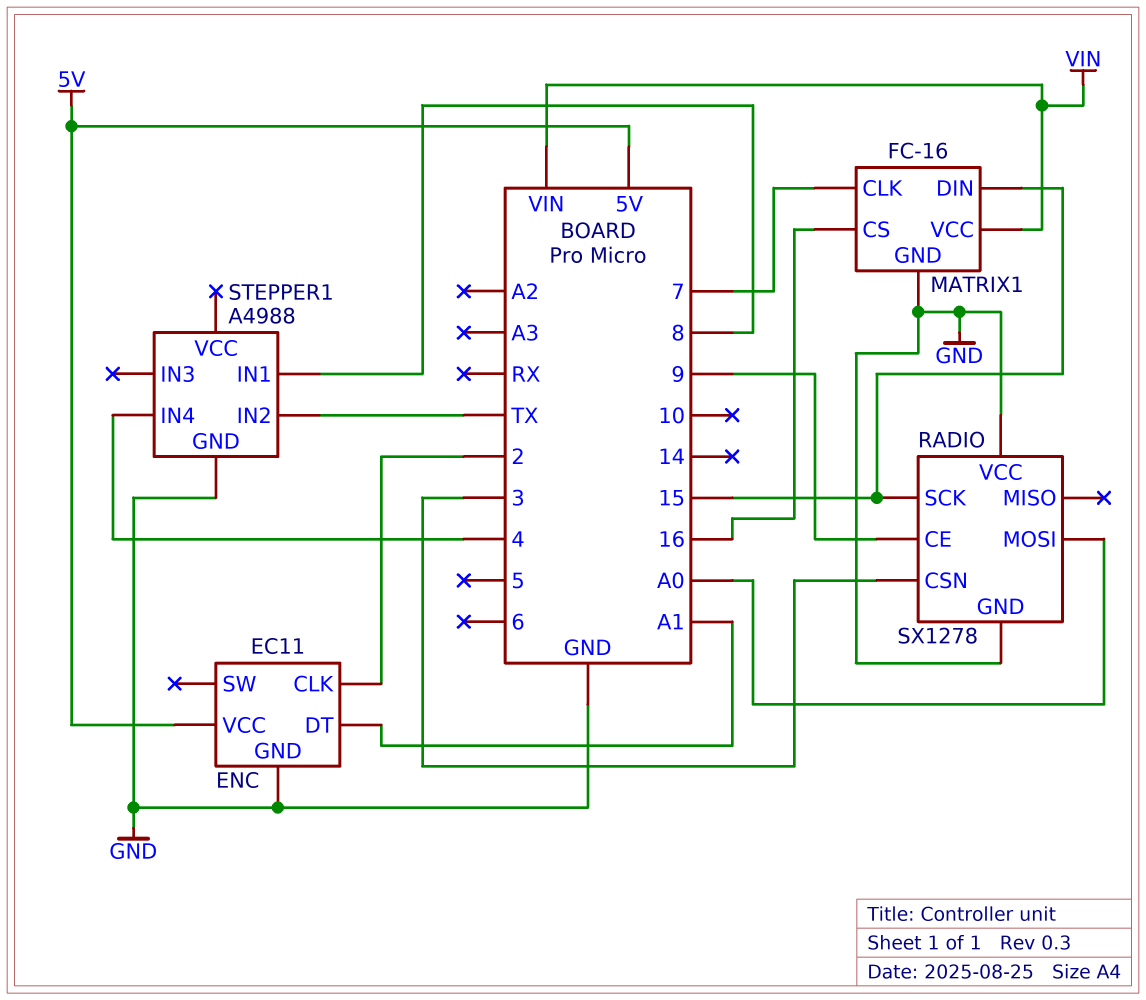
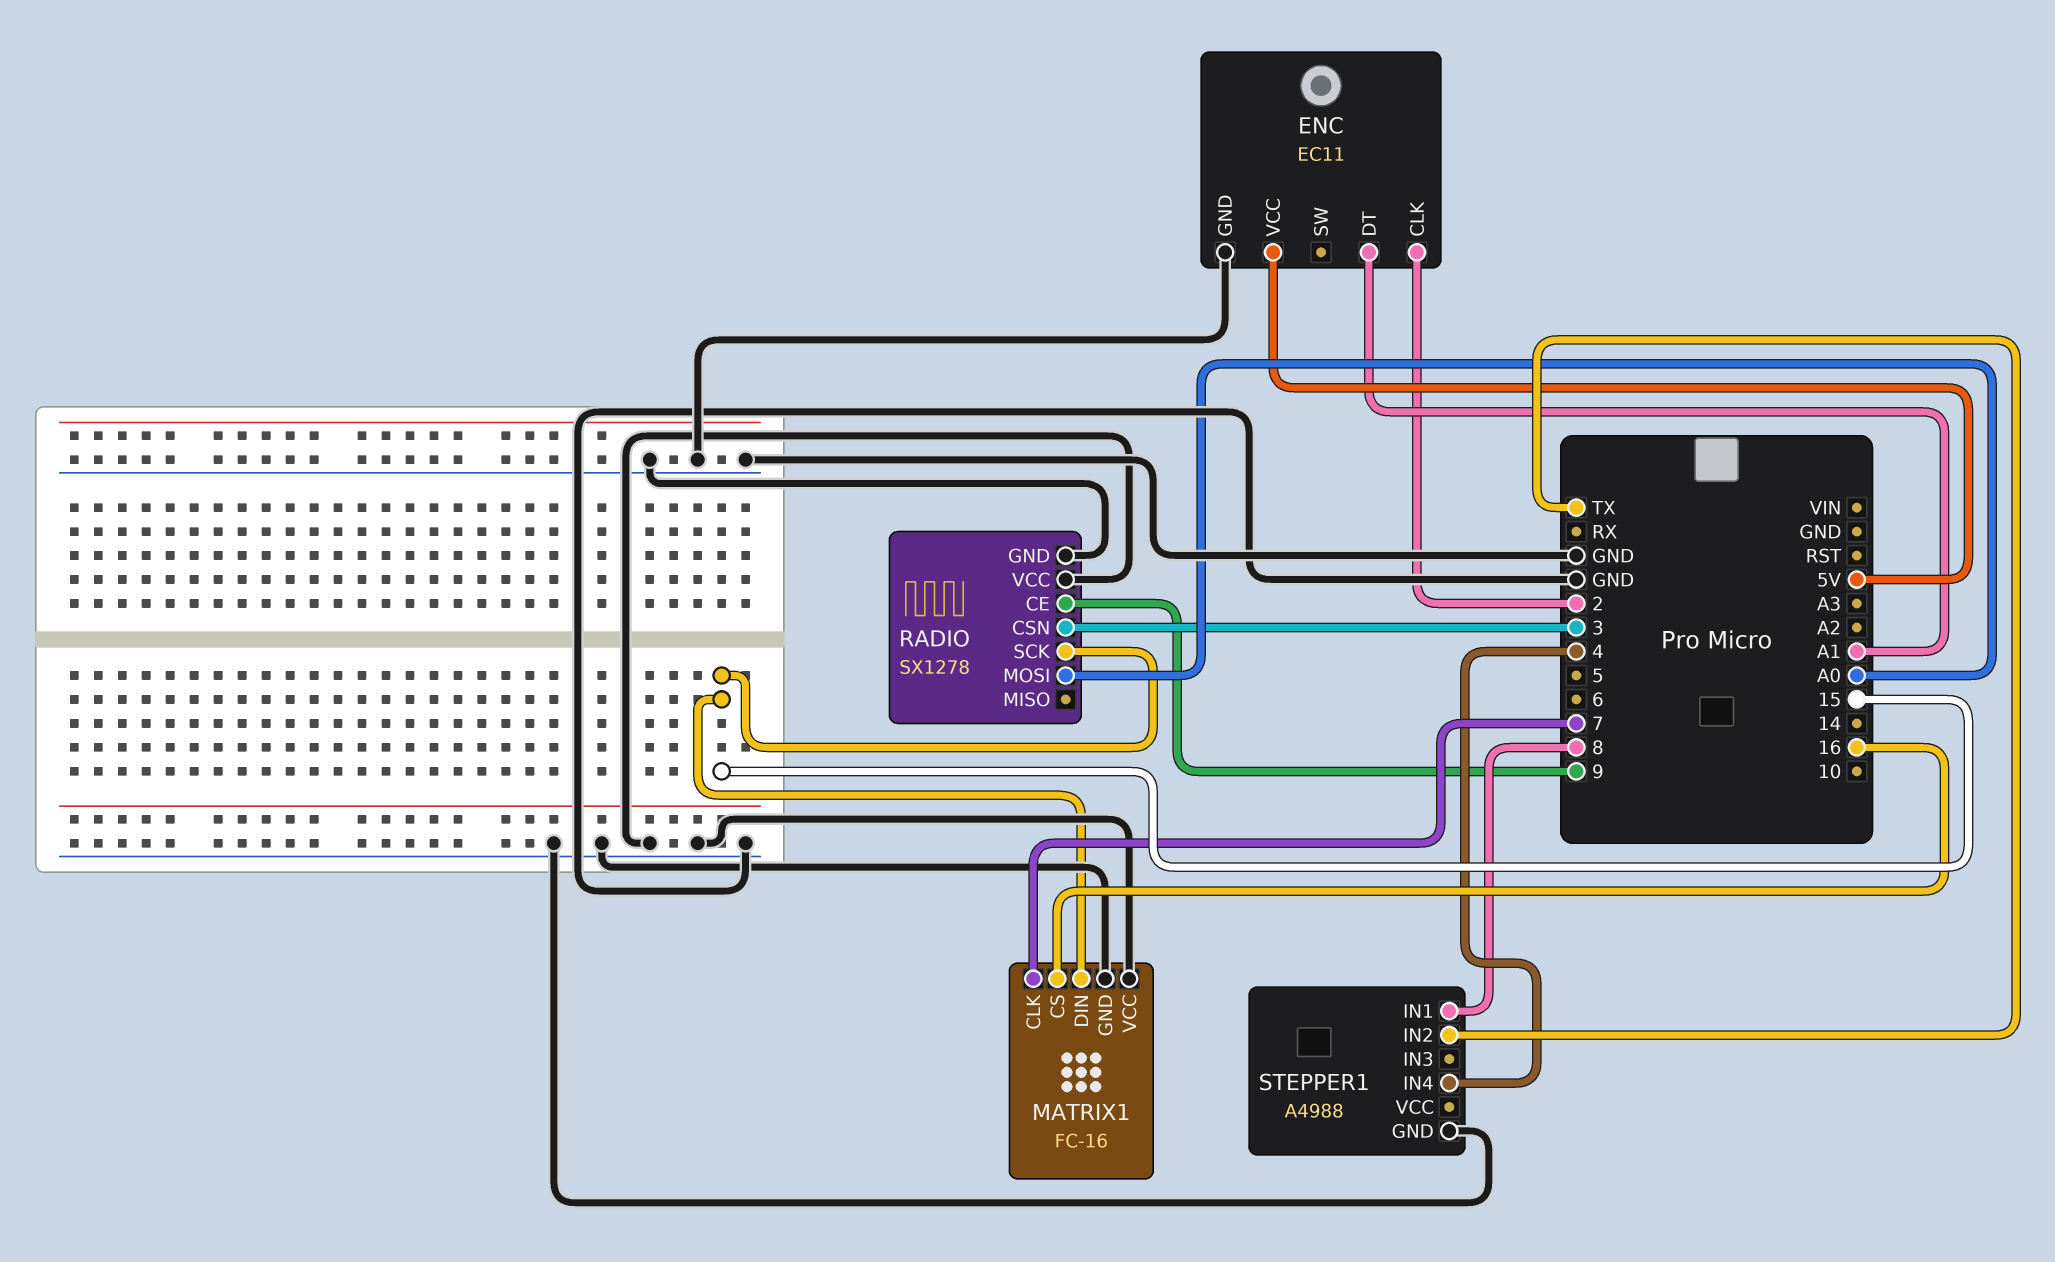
MATRIX1 pin VCC: VIN -> GND

